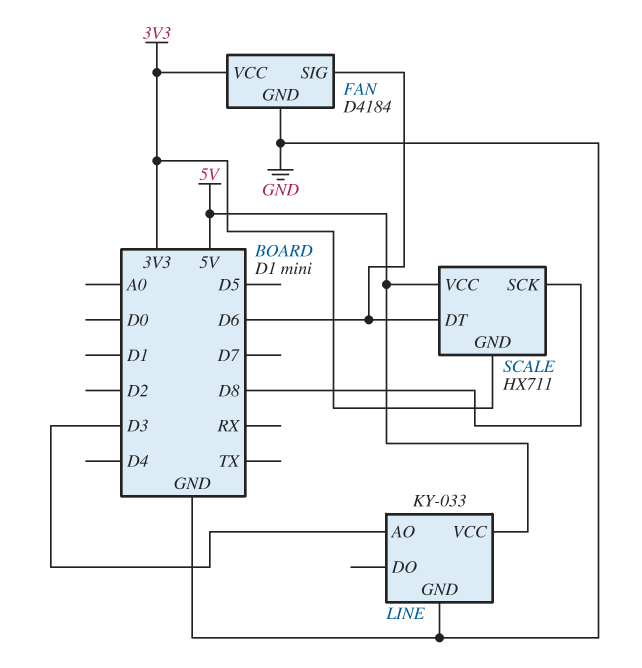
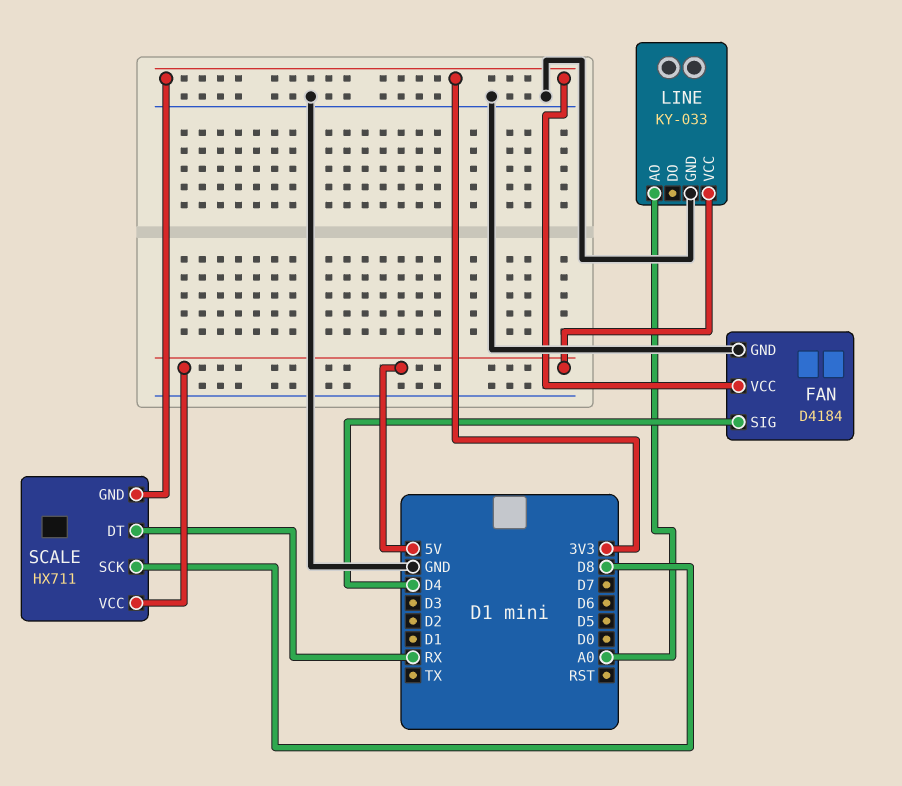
FAN pin SIG: D6 -> D4
LINE pin AO: D3 -> A0
SCALE pin DT: D6 -> RX

